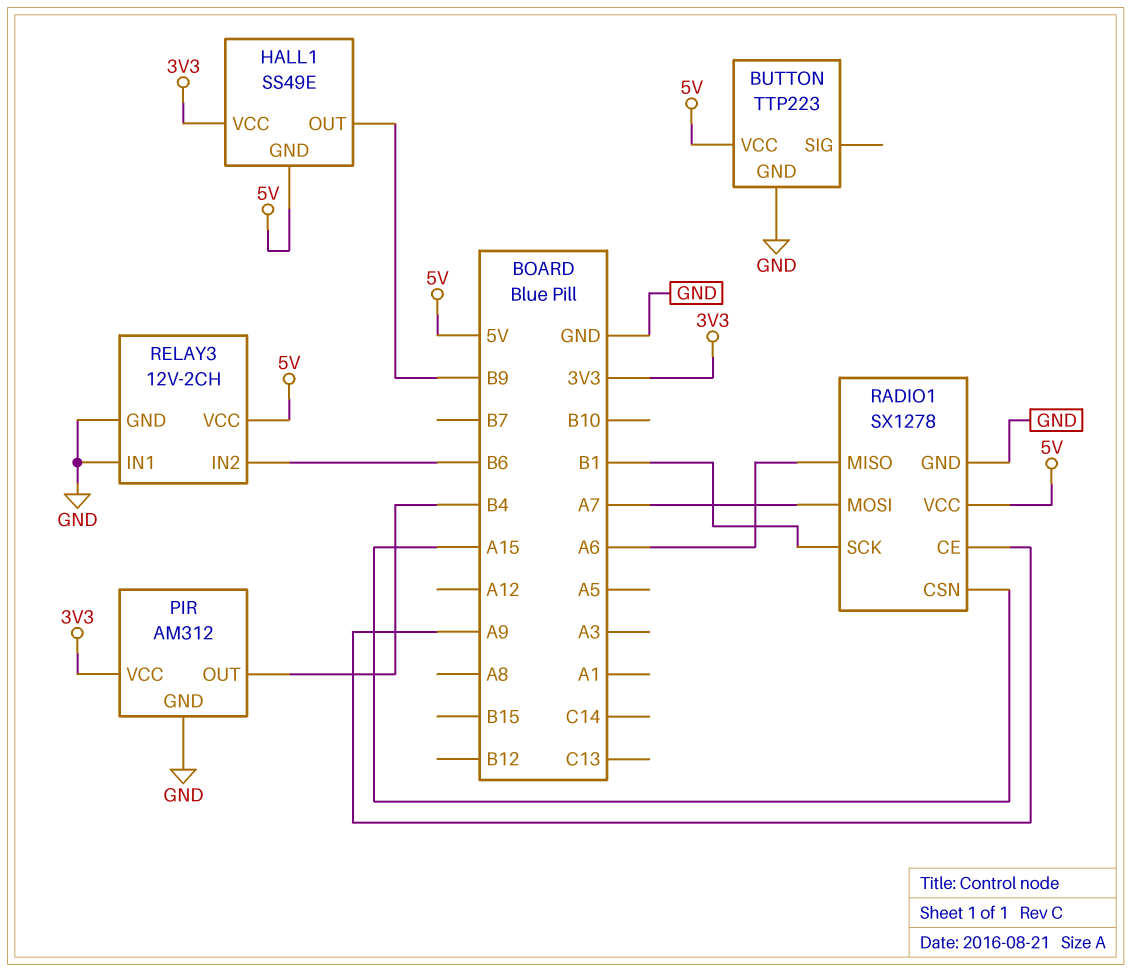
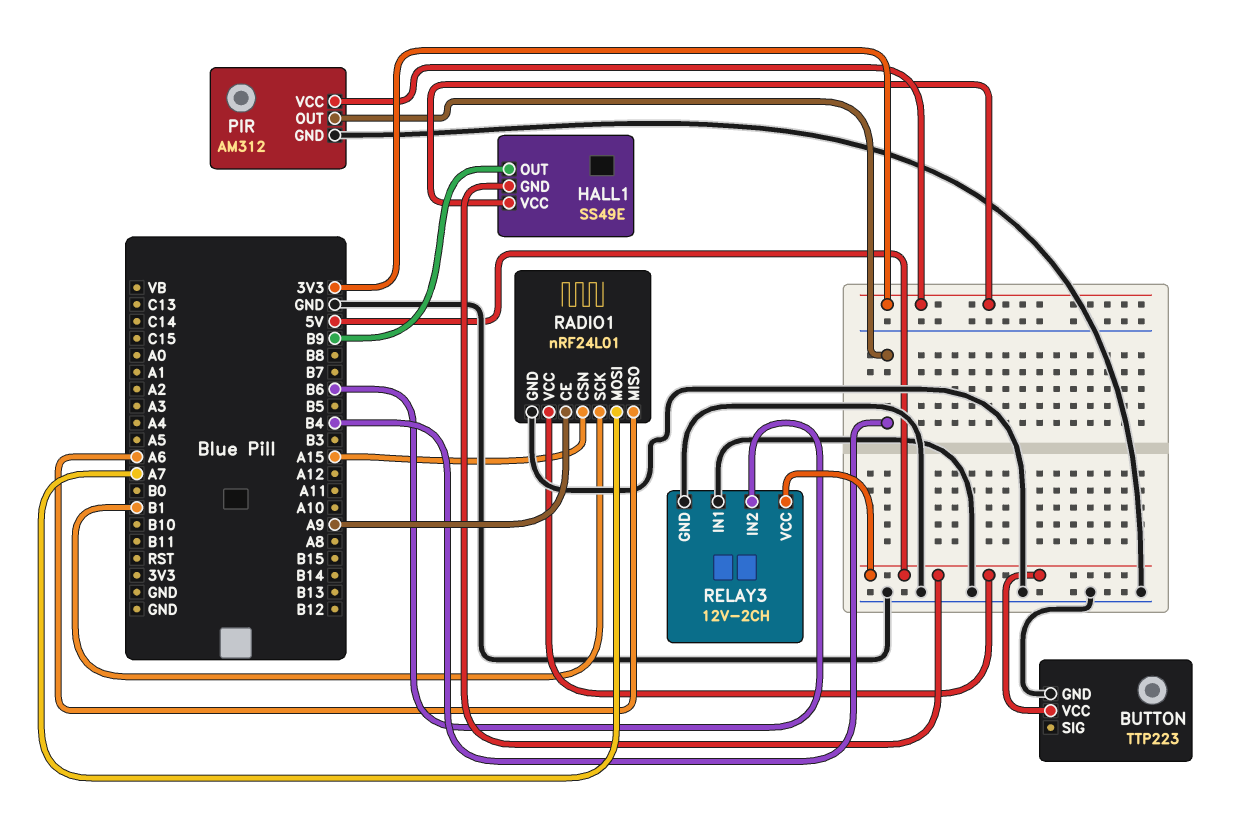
RADIO1: SX1278 -> nRF24L01

